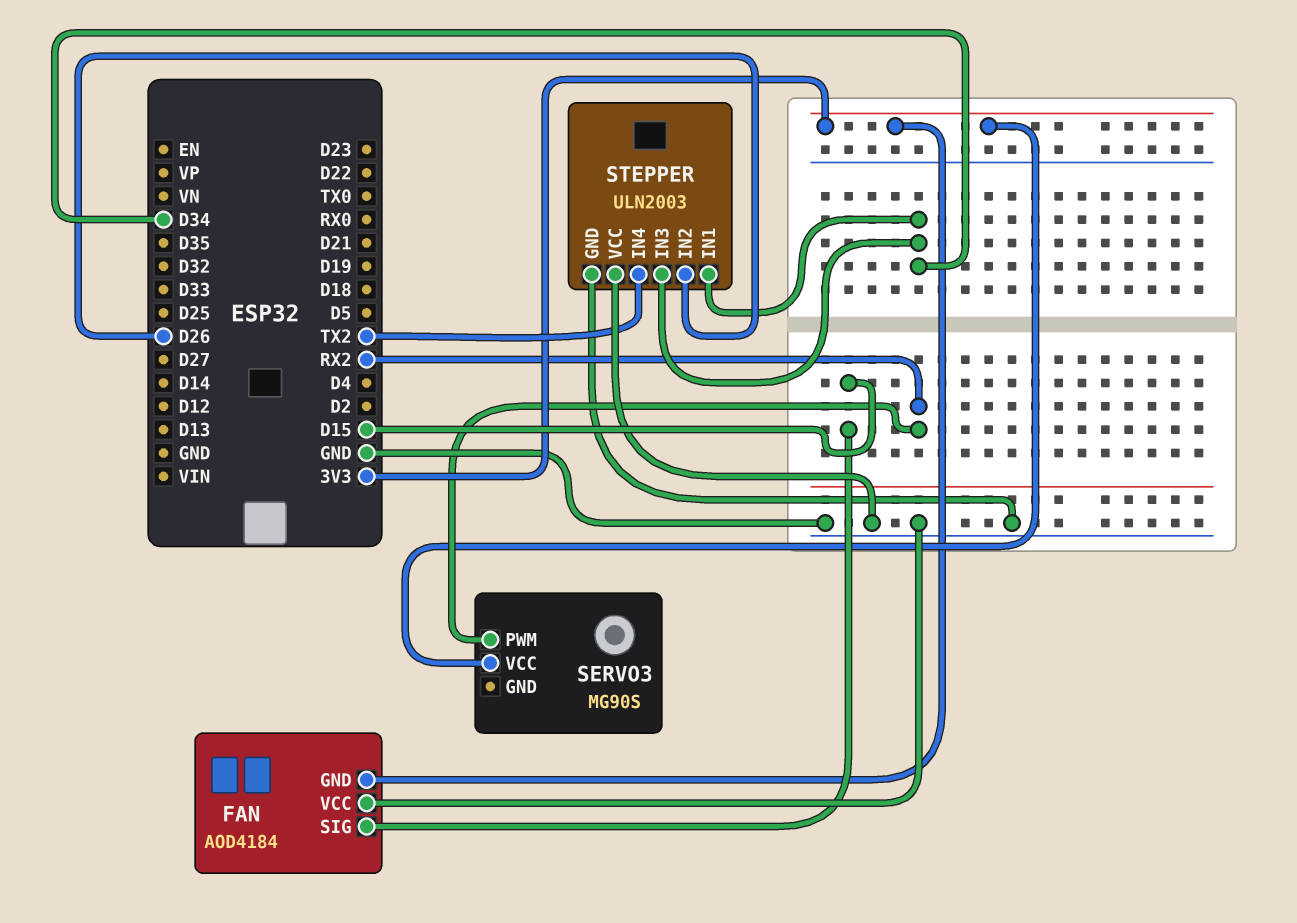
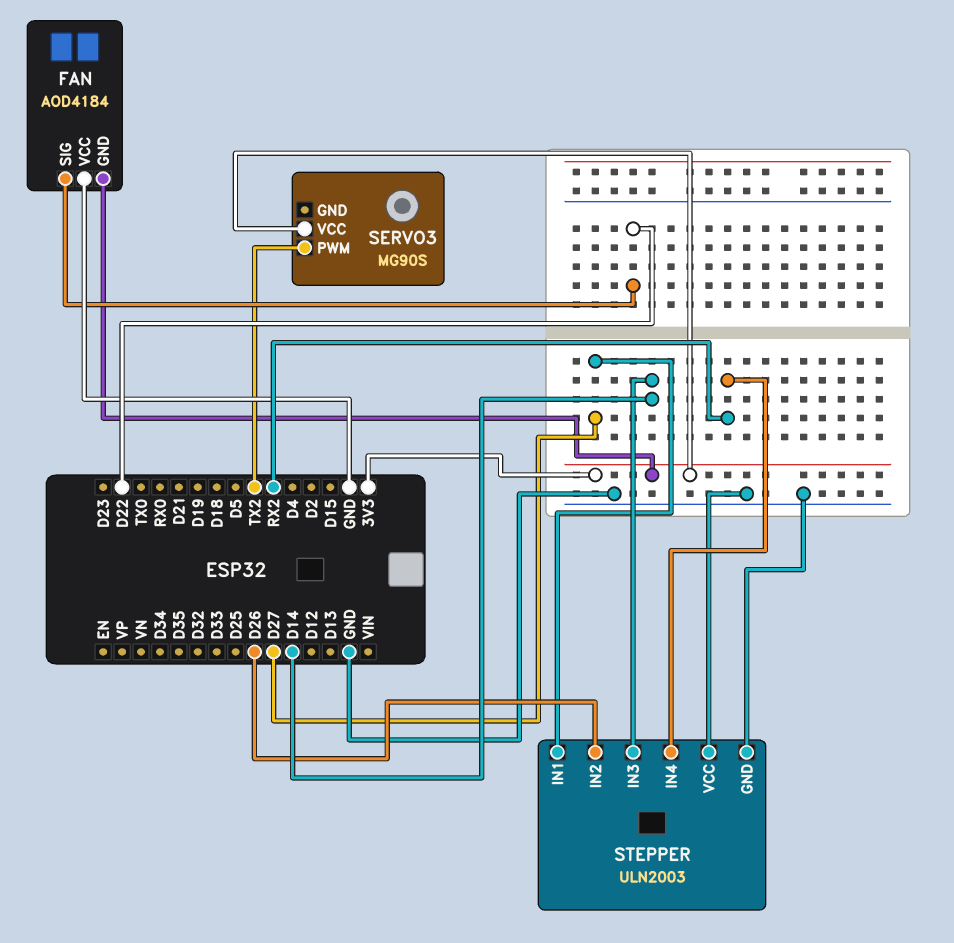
FAN pin SIG: D15 -> D22
SERVO3 pin PWM: RX2 -> TX2
STEPPER pin IN1: D34 -> D27
STEPPER pin IN3: D34 -> D14
STEPPER pin IN4: TX2 -> RX2

